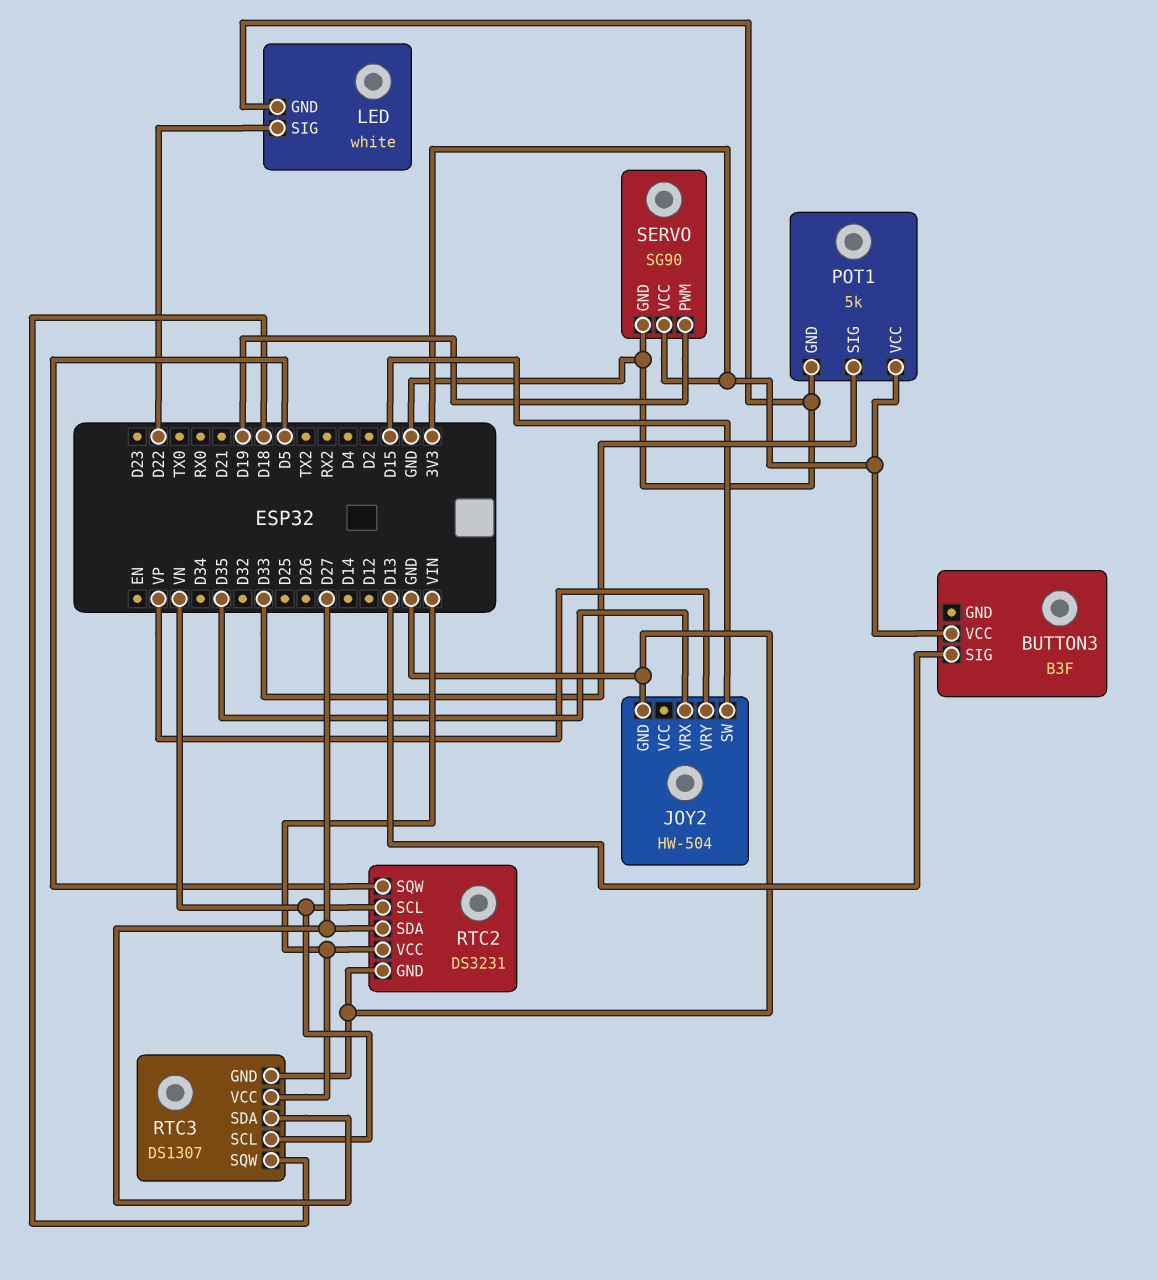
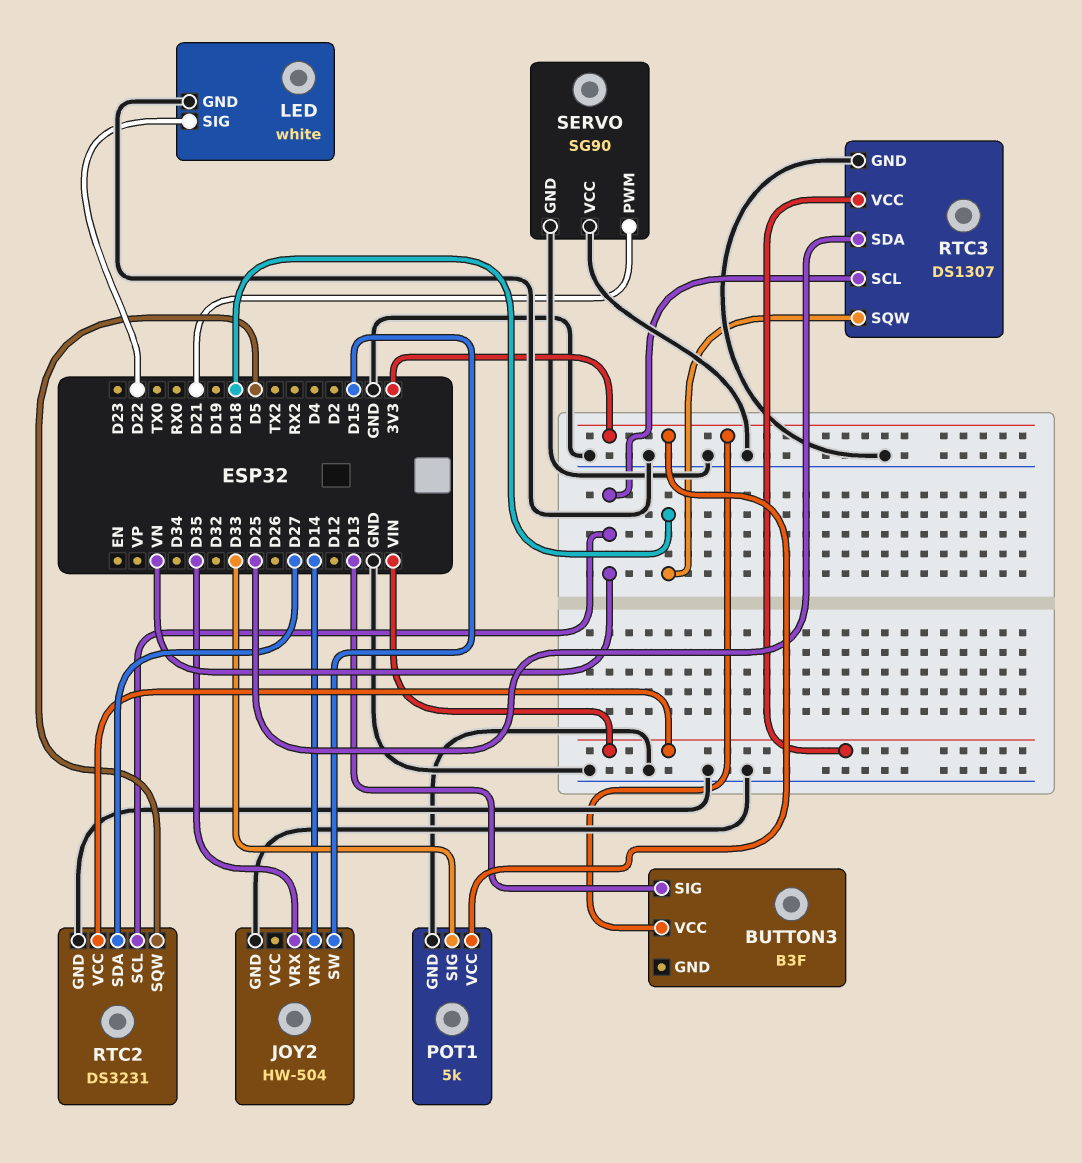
JOY2 pin VRY: VP -> D14
RTC3 pin SDA: D27 -> D25
SERVO pin PWM: D19 -> D21
SERVO pin VCC: 3V3 -> GND

